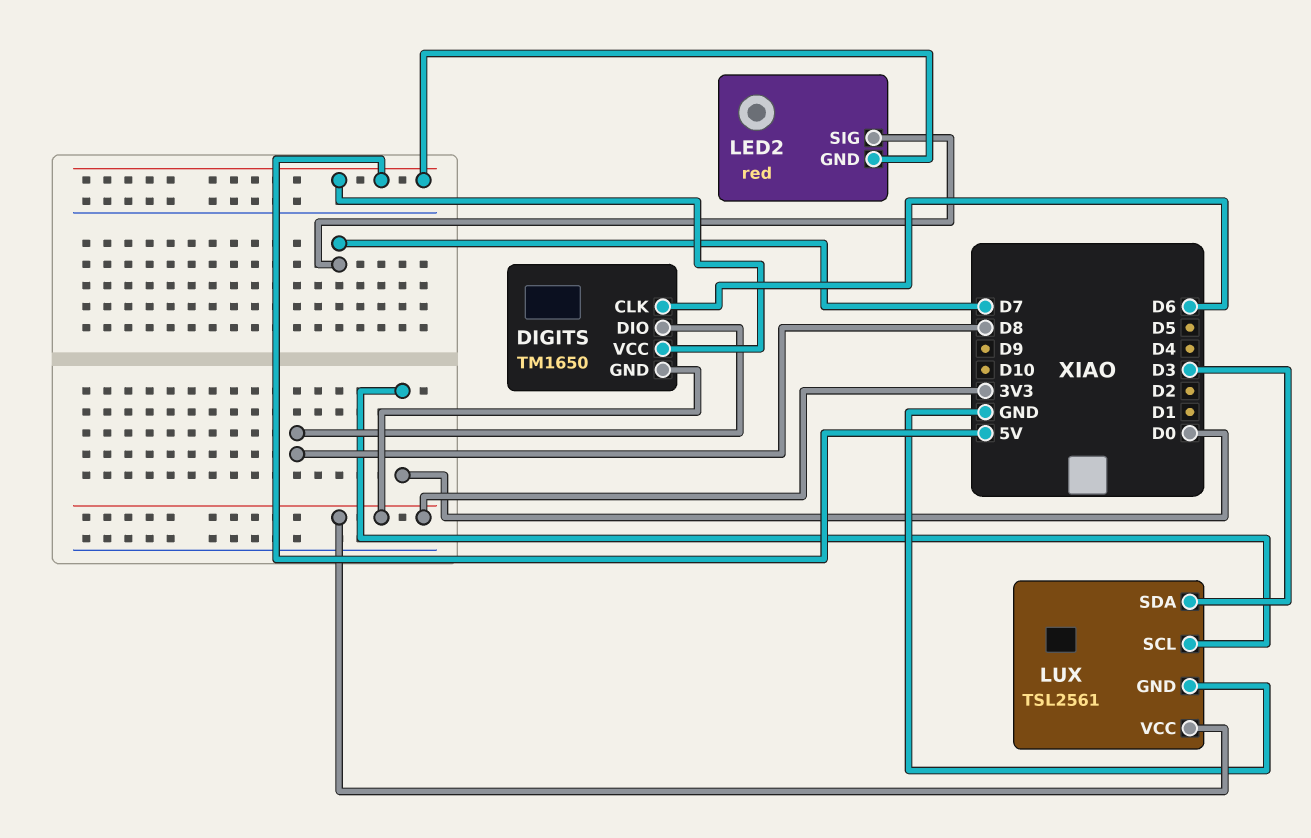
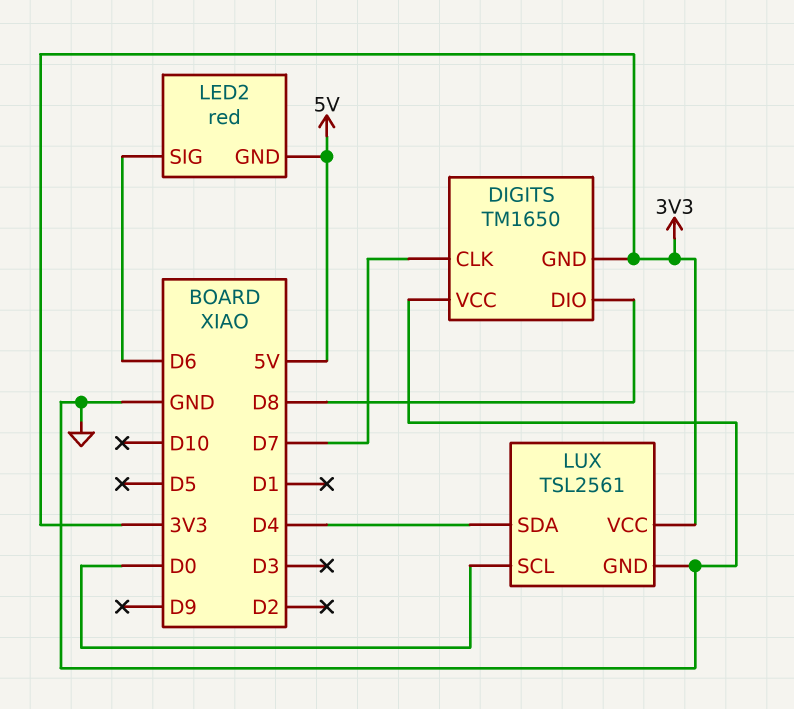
DIGITS pin CLK: D6 -> D7
DIGITS pin VCC: 5V -> GND
LED2 pin SIG: D7 -> D6
LUX pin SDA: D3 -> D4

